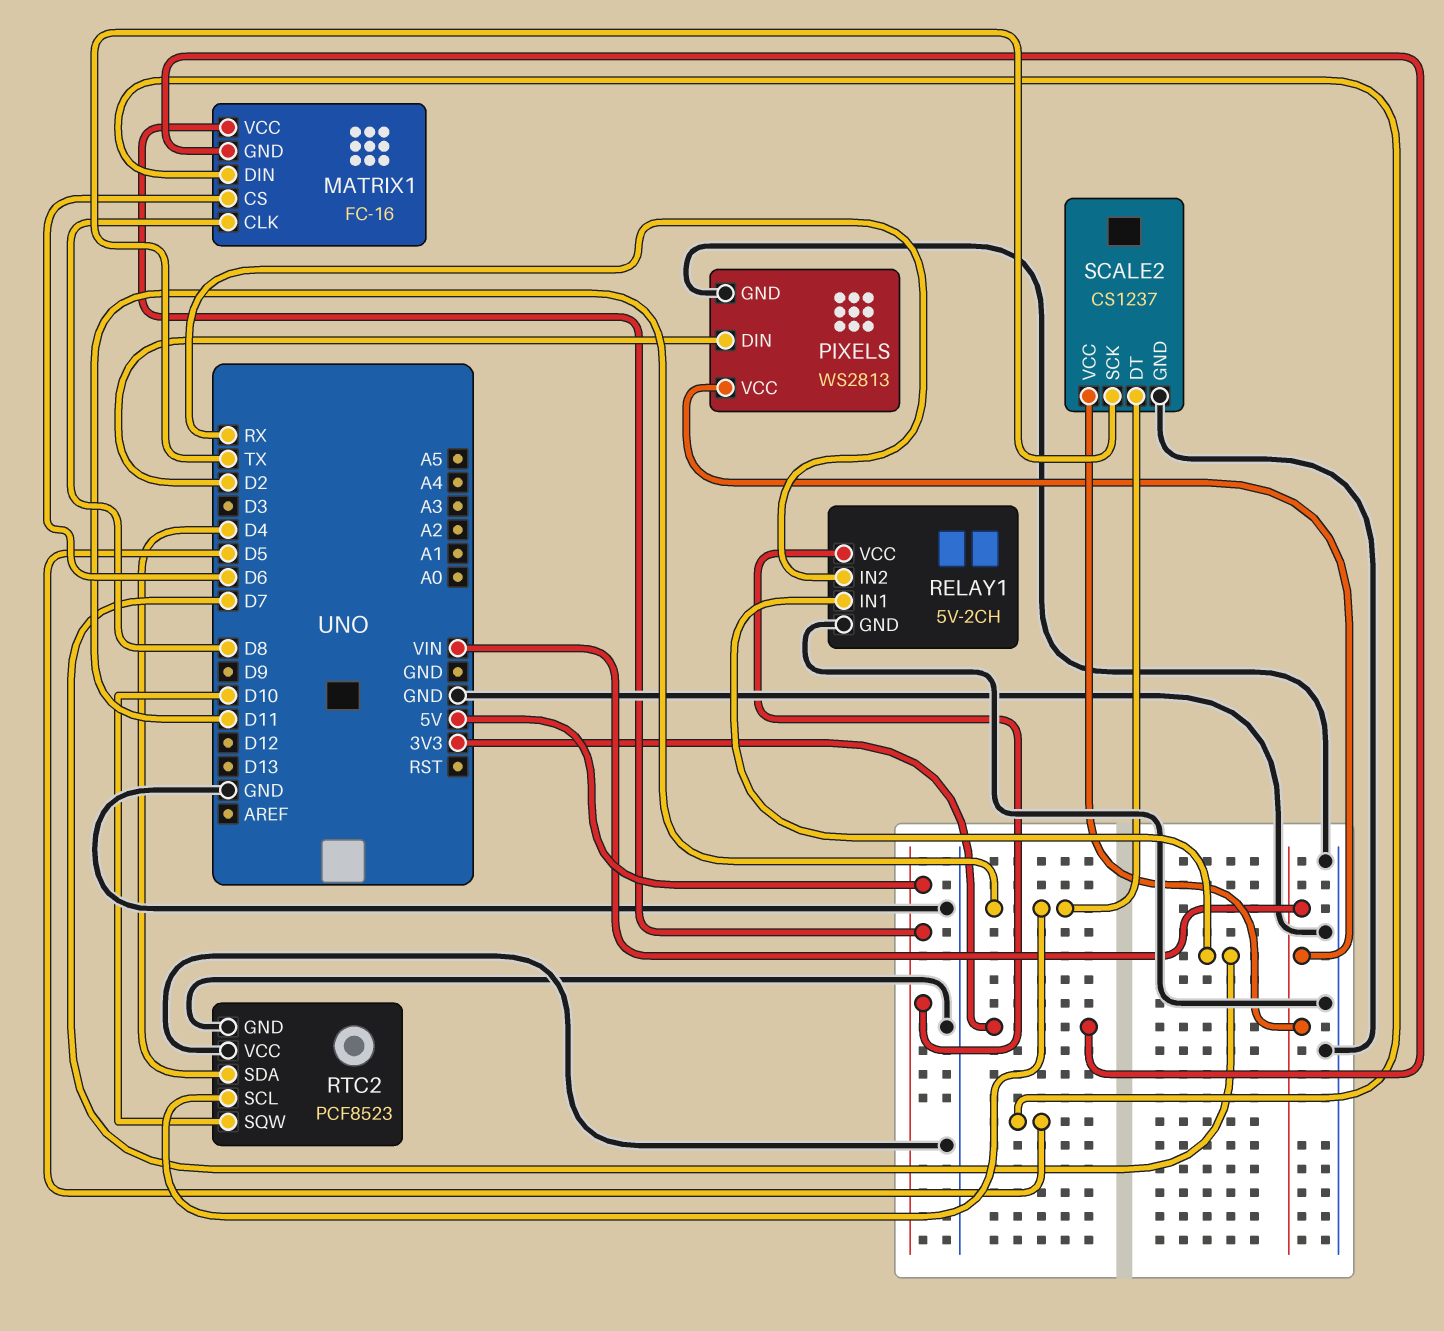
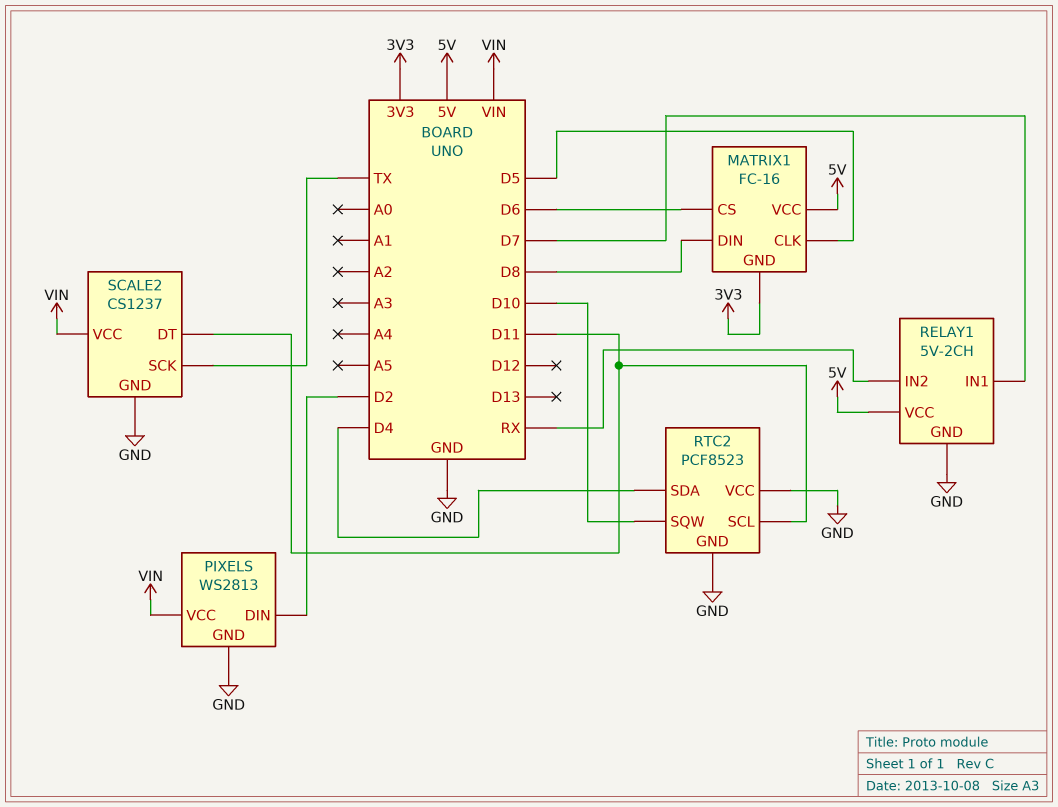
MATRIX1 pin CLK: D8 -> D5
MATRIX1 pin DIN: D5 -> D8

